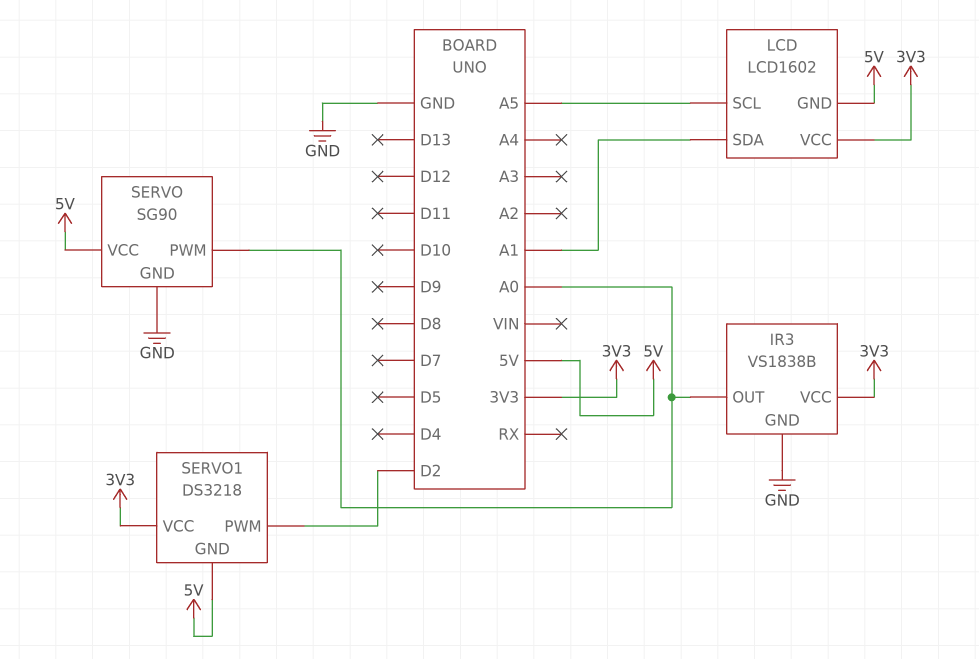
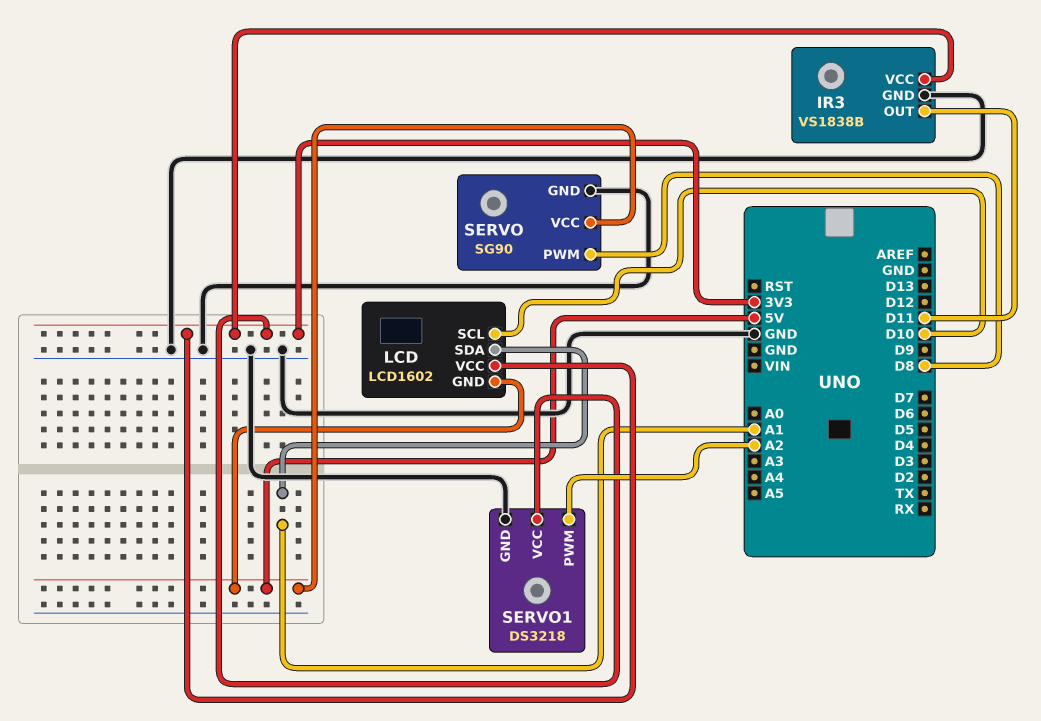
IR3 pin OUT: A0 -> D11
LCD pin SCL: A5 -> D10
SERVO pin PWM: A0 -> D8
SERVO1 pin GND: 5V -> GND
SERVO1 pin PWM: D2 -> A2

